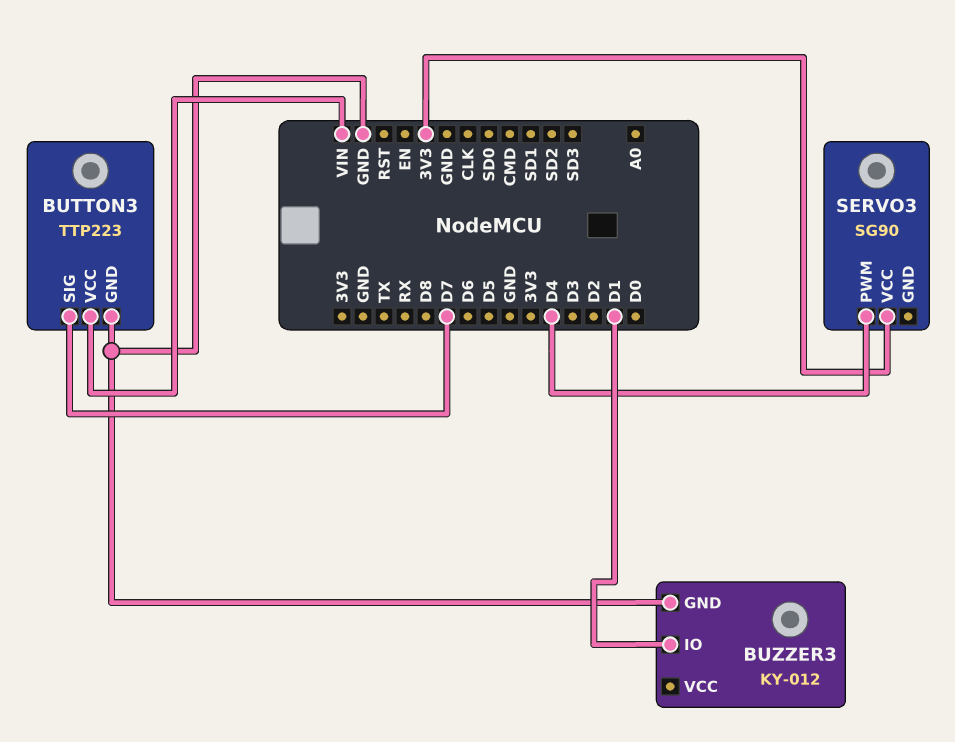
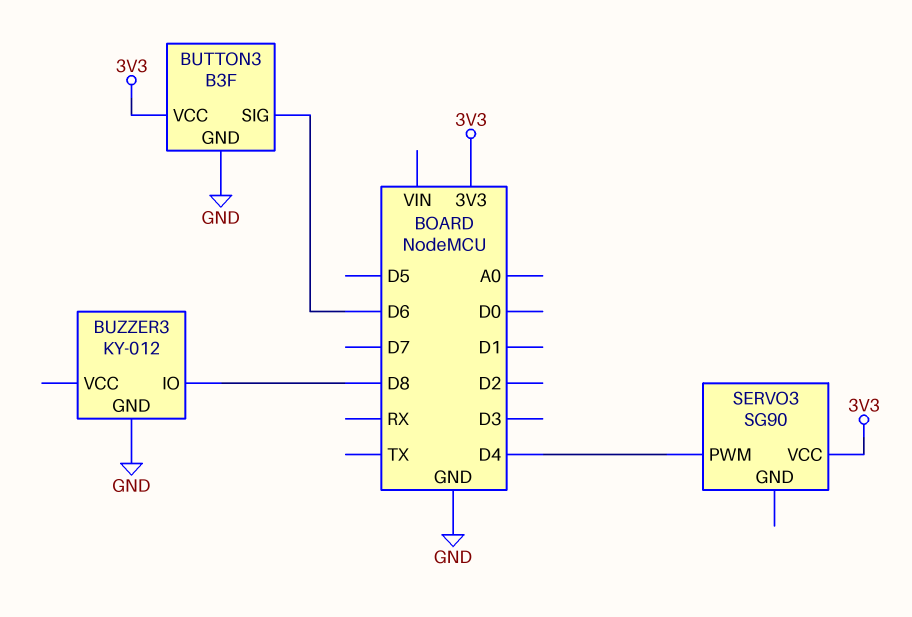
BUTTON3: TTP223 -> B3F
BUTTON3 pin SIG: D7 -> D6
BUTTON3 pin VCC: VIN -> 3V3
BUZZER3 pin IO: D1 -> D8

